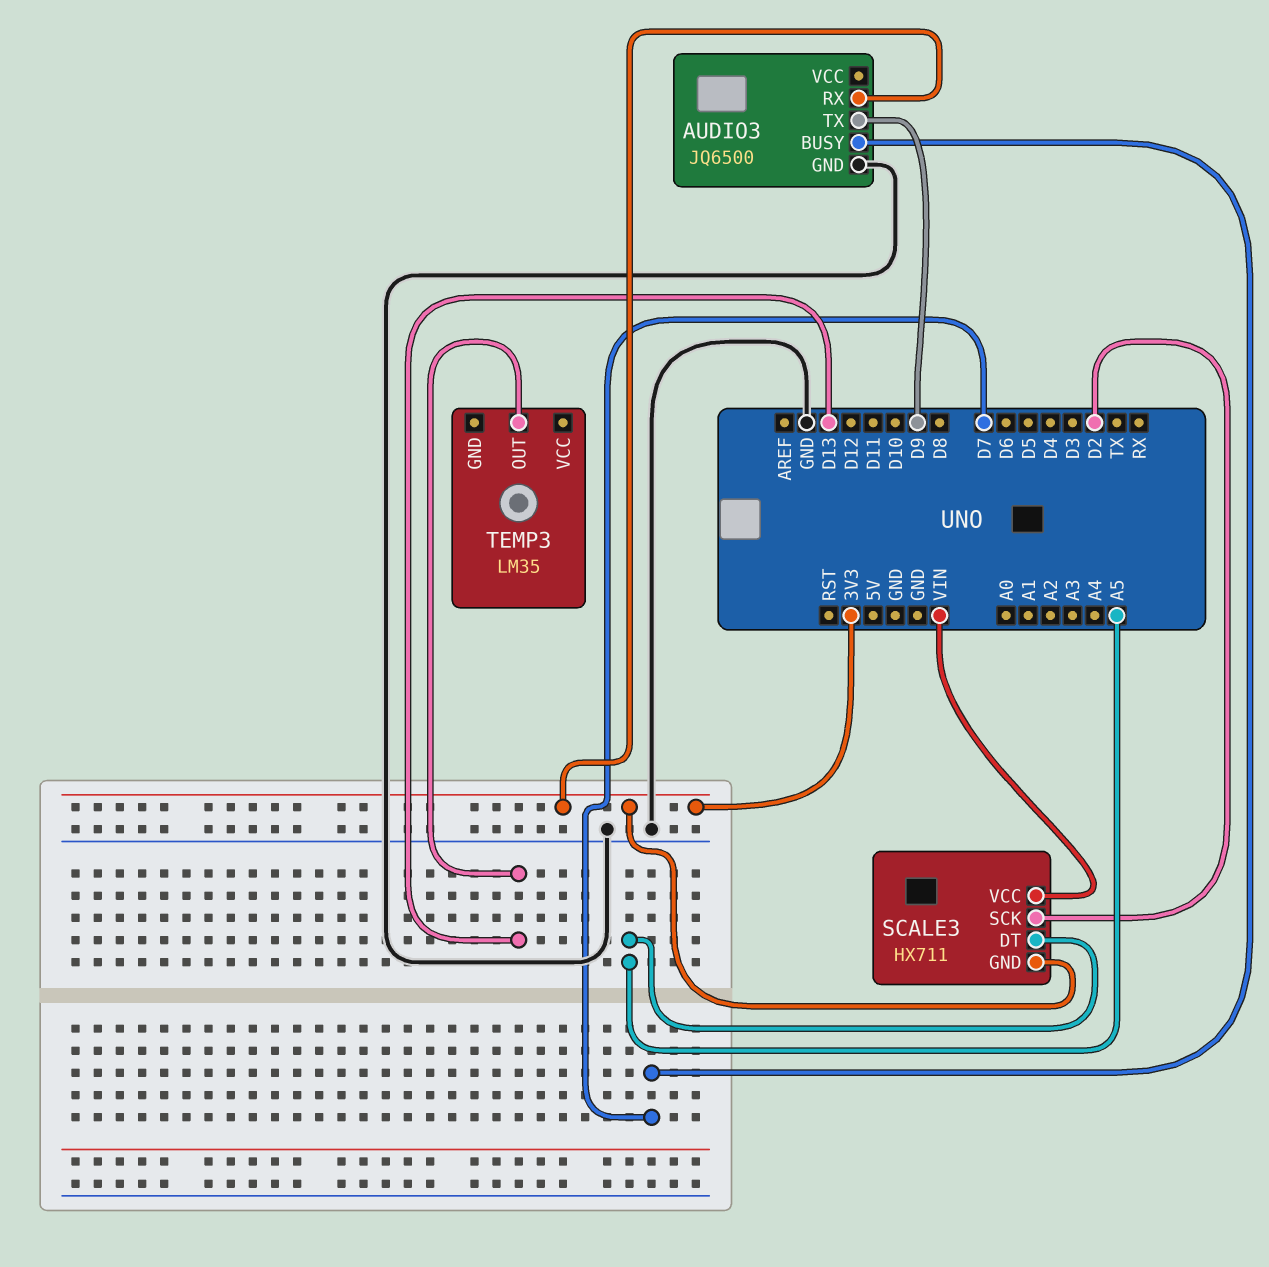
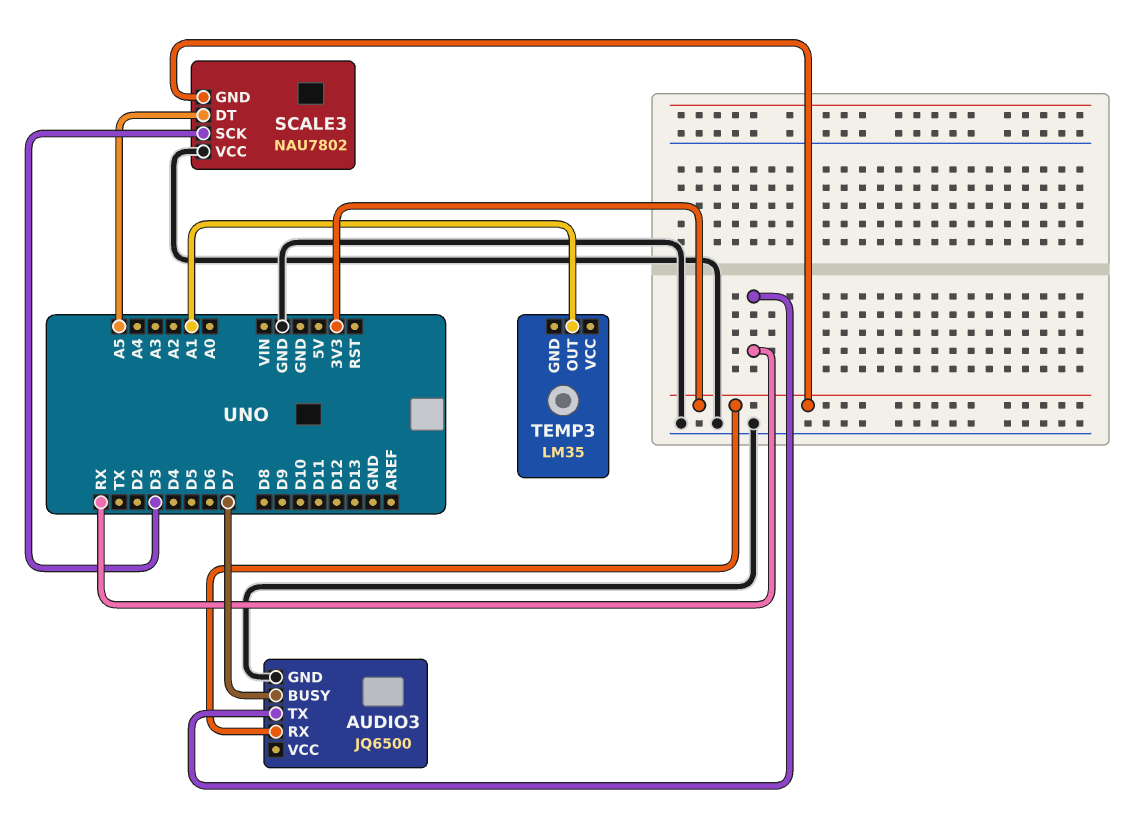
AUDIO3 pin TX: D9 -> RX
SCALE3: HX711 -> NAU7802
SCALE3 pin SCK: D2 -> D3
SCALE3 pin VCC: VIN -> GND
TEMP3 pin OUT: D13 -> A1

